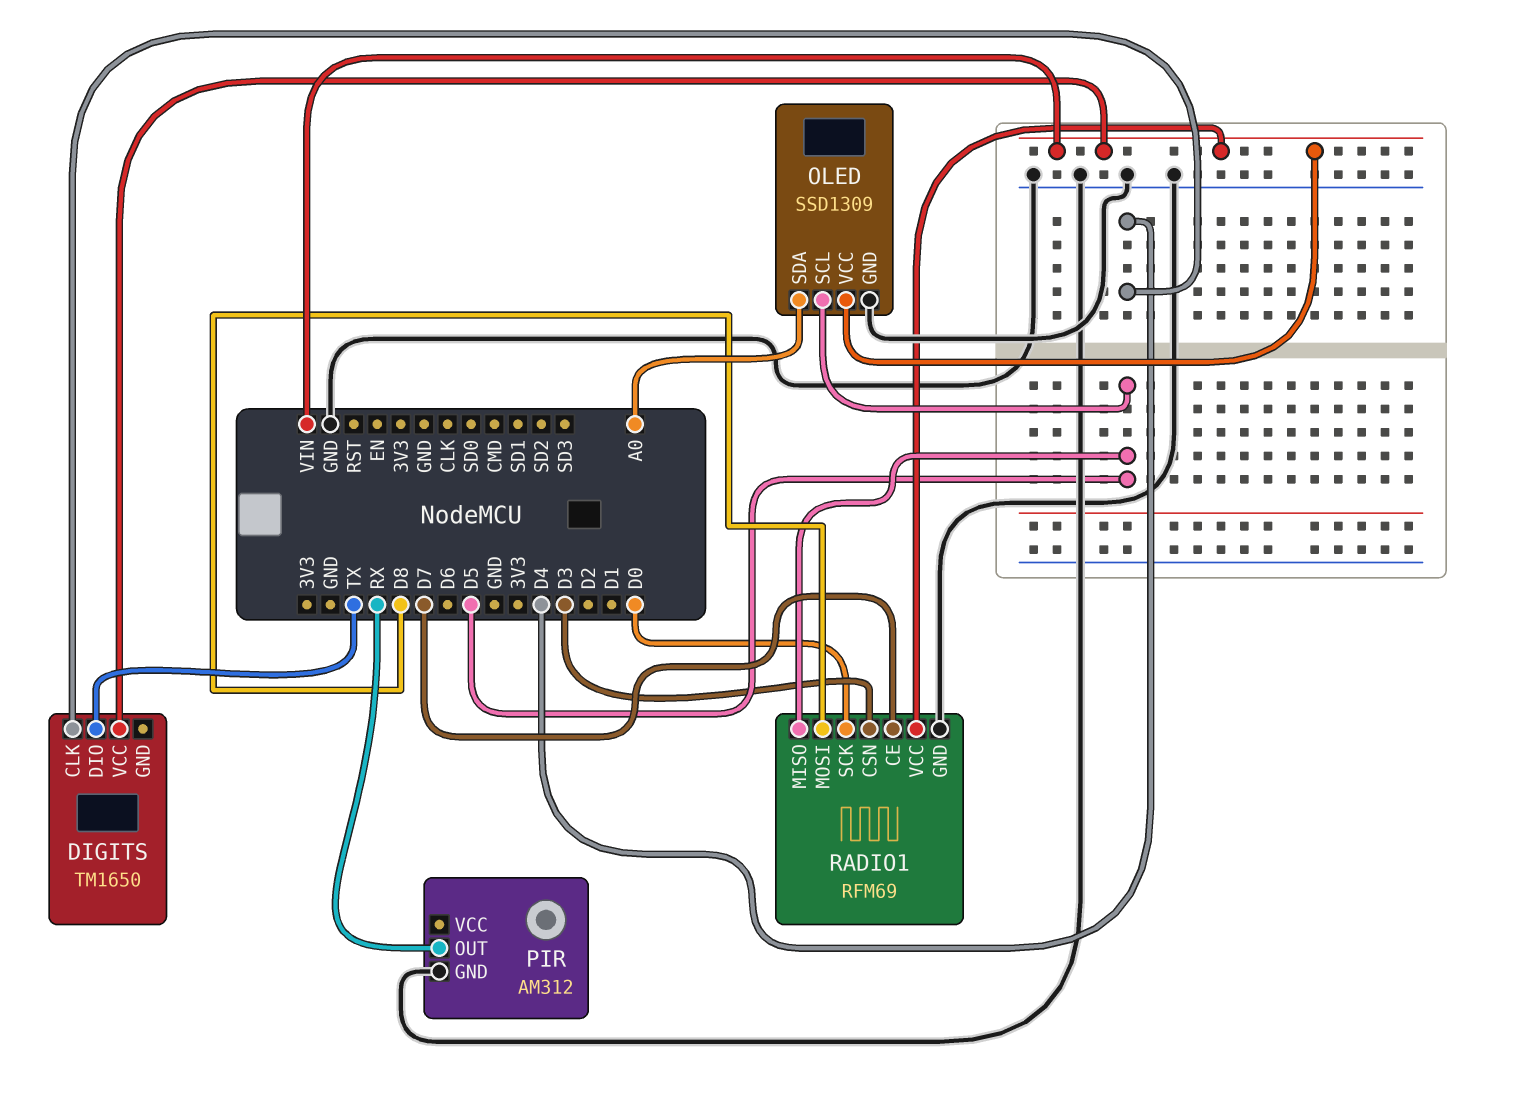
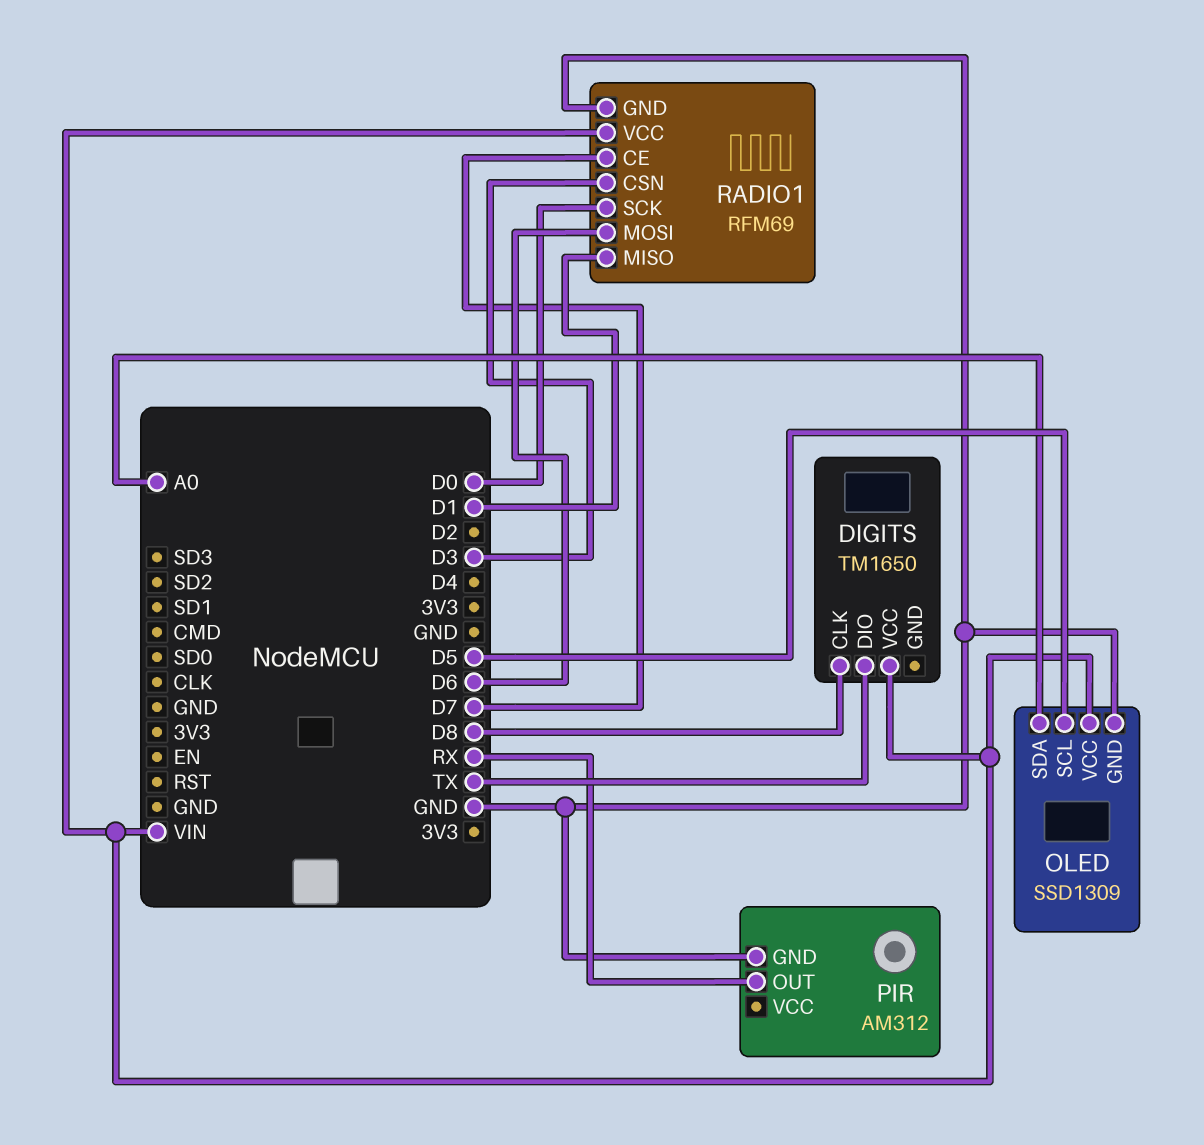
DIGITS pin CLK: D4 -> D8
RADIO1 pin MISO: D5 -> D1
RADIO1 pin MOSI: D8 -> D6

